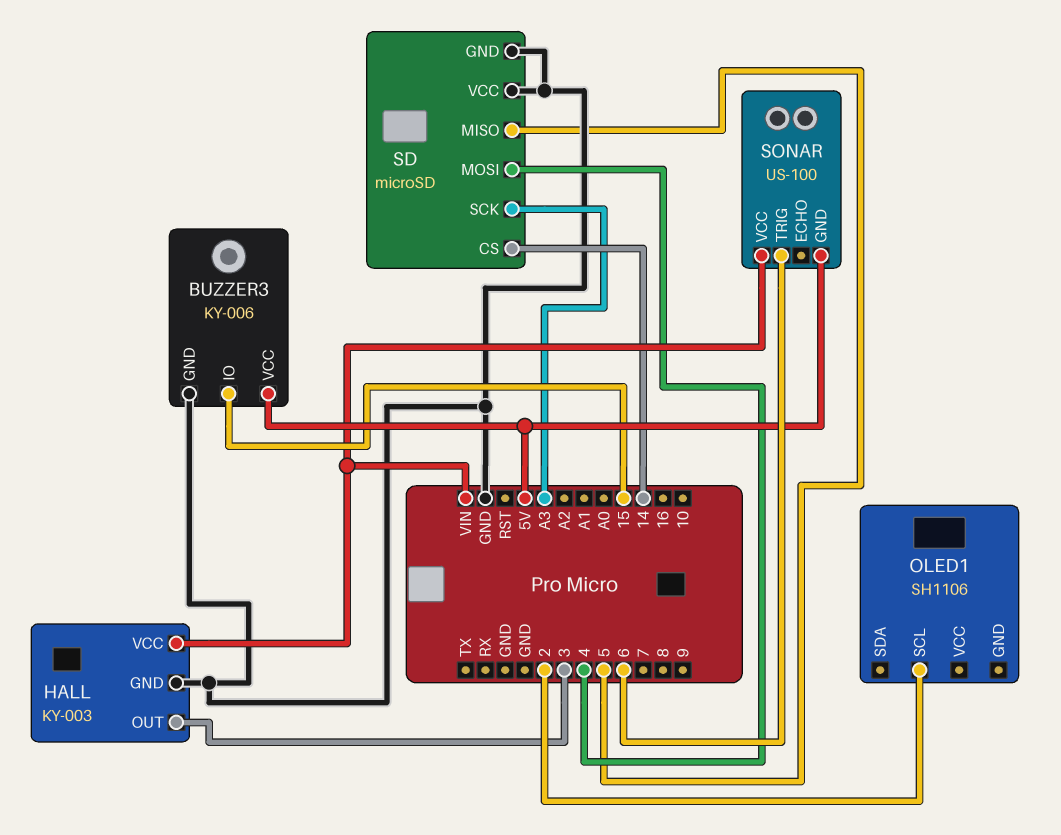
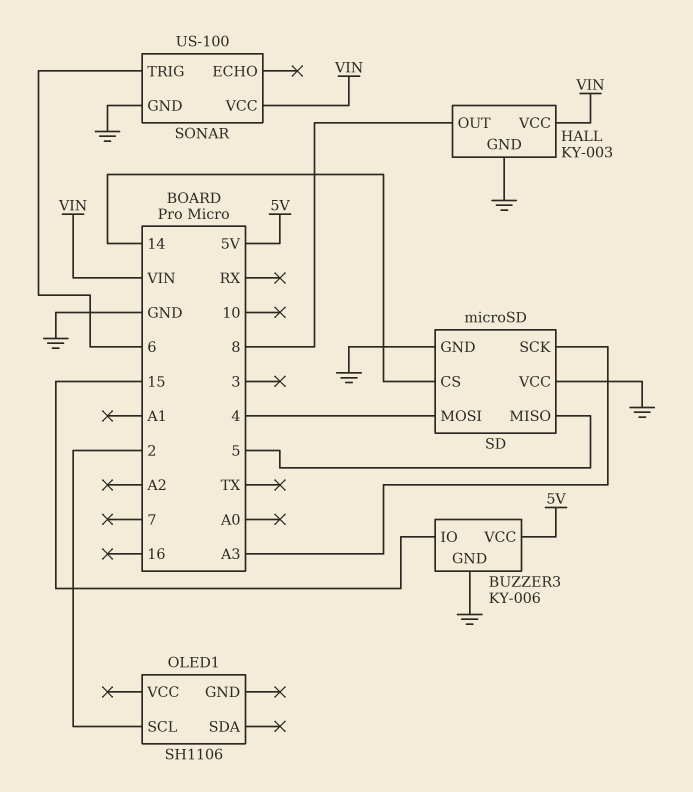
HALL pin OUT: 3 -> 8
SONAR pin GND: 5V -> GND

